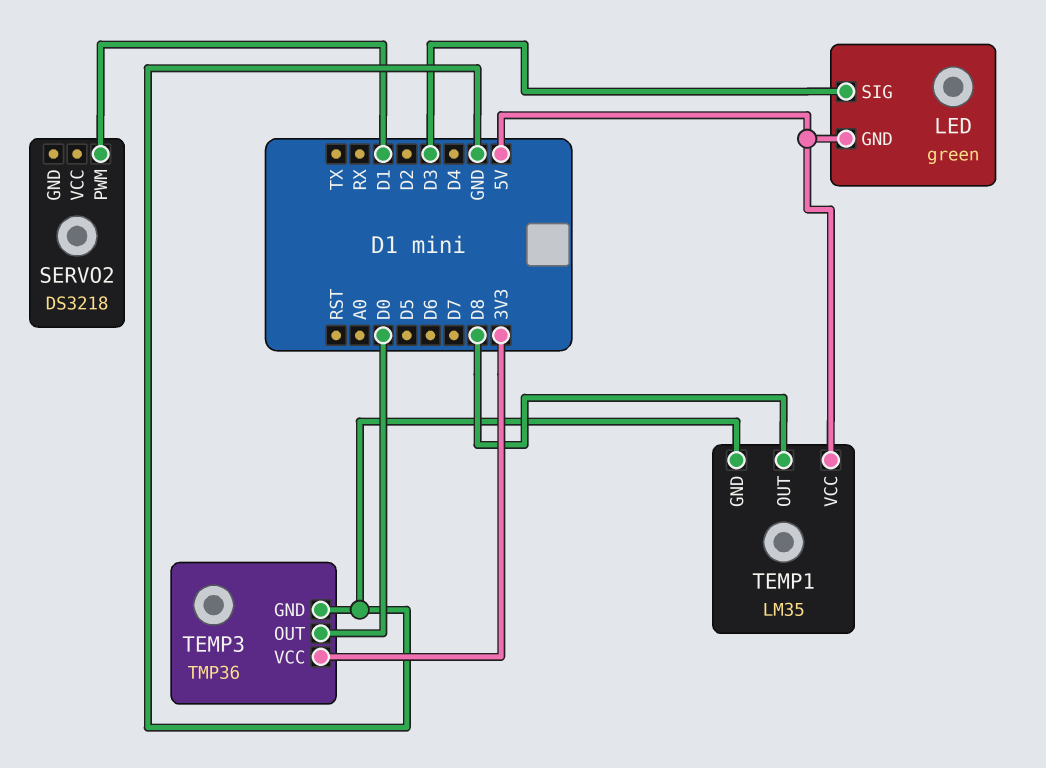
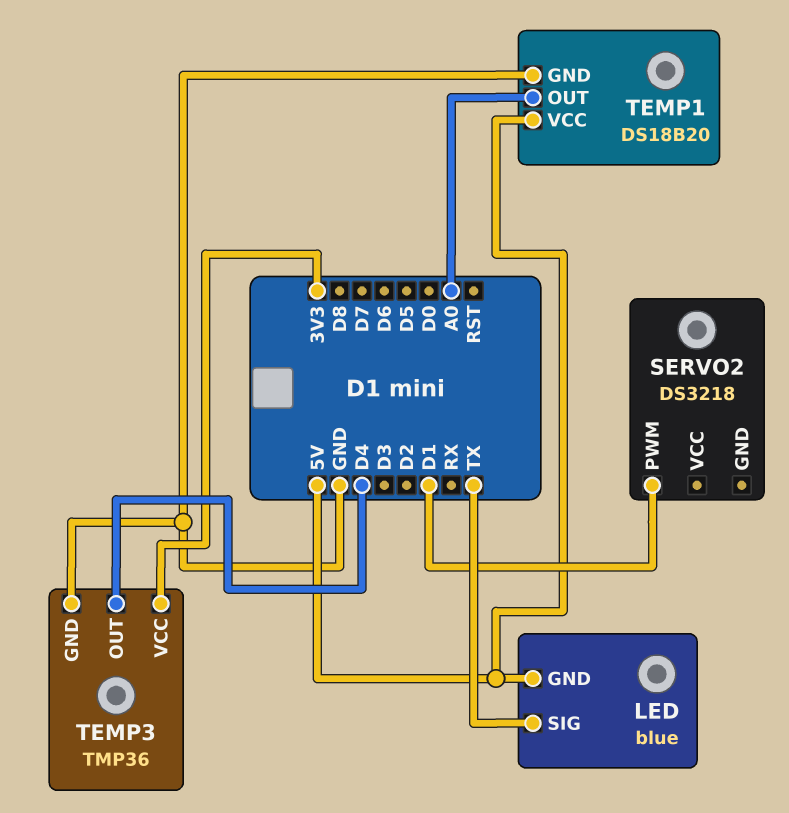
LED: green -> blue
LED pin SIG: D3 -> TX
TEMP1: LM35 -> DS18B20
TEMP1 pin OUT: D8 -> A0
TEMP3 pin OUT: D0 -> D4

